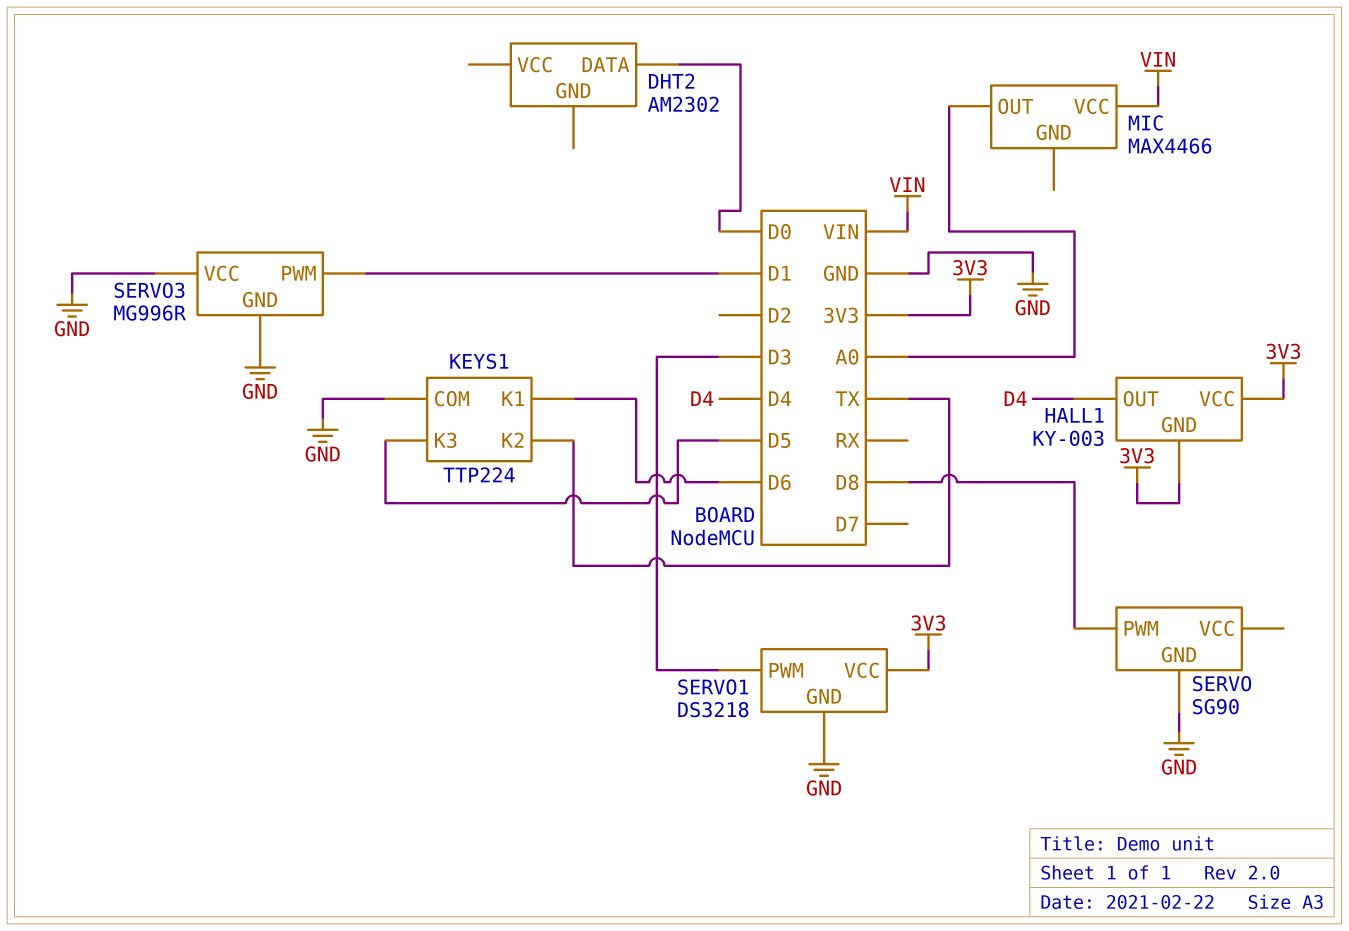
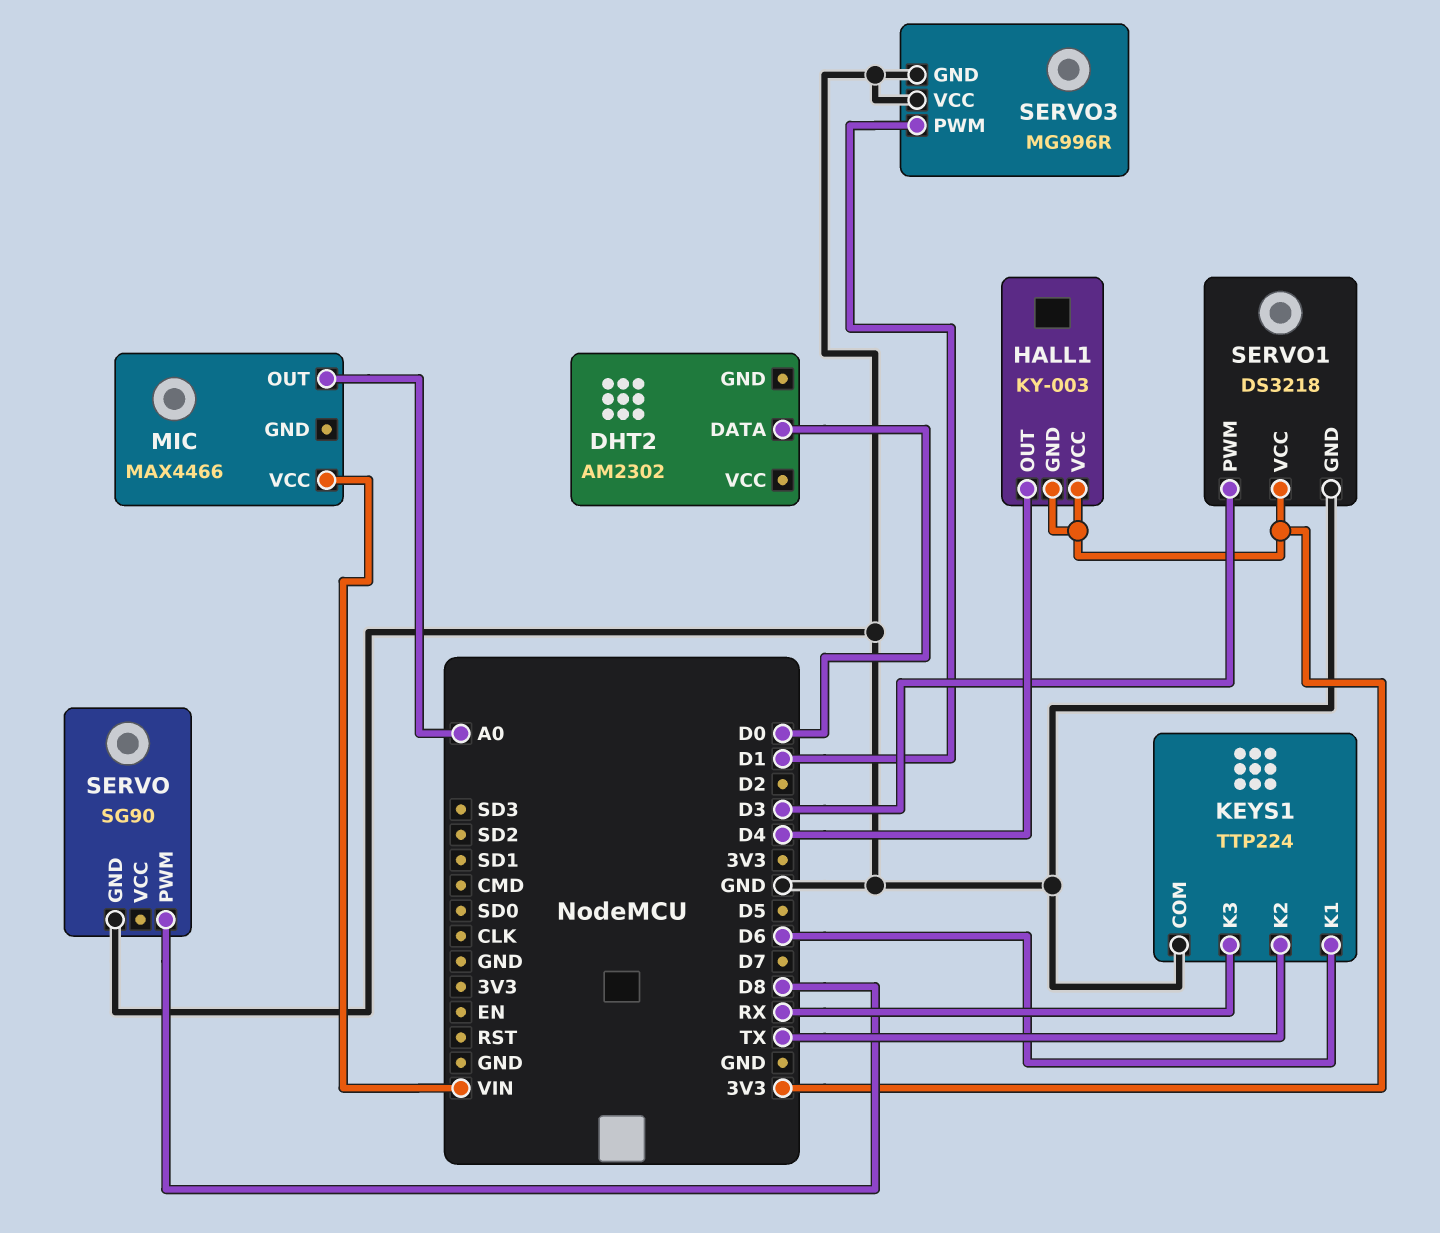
KEYS1 pin K3: D5 -> RX

